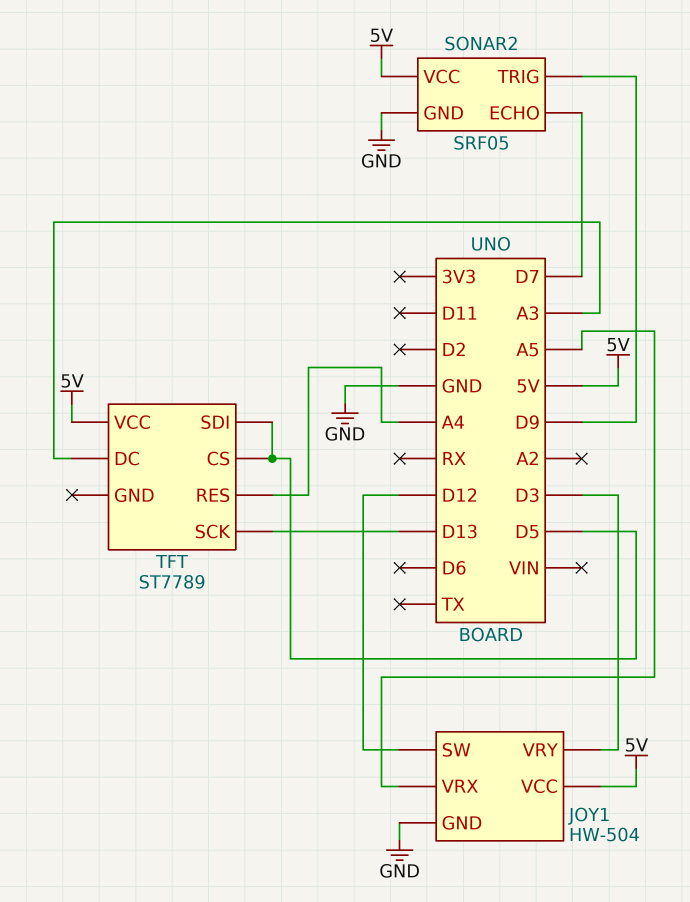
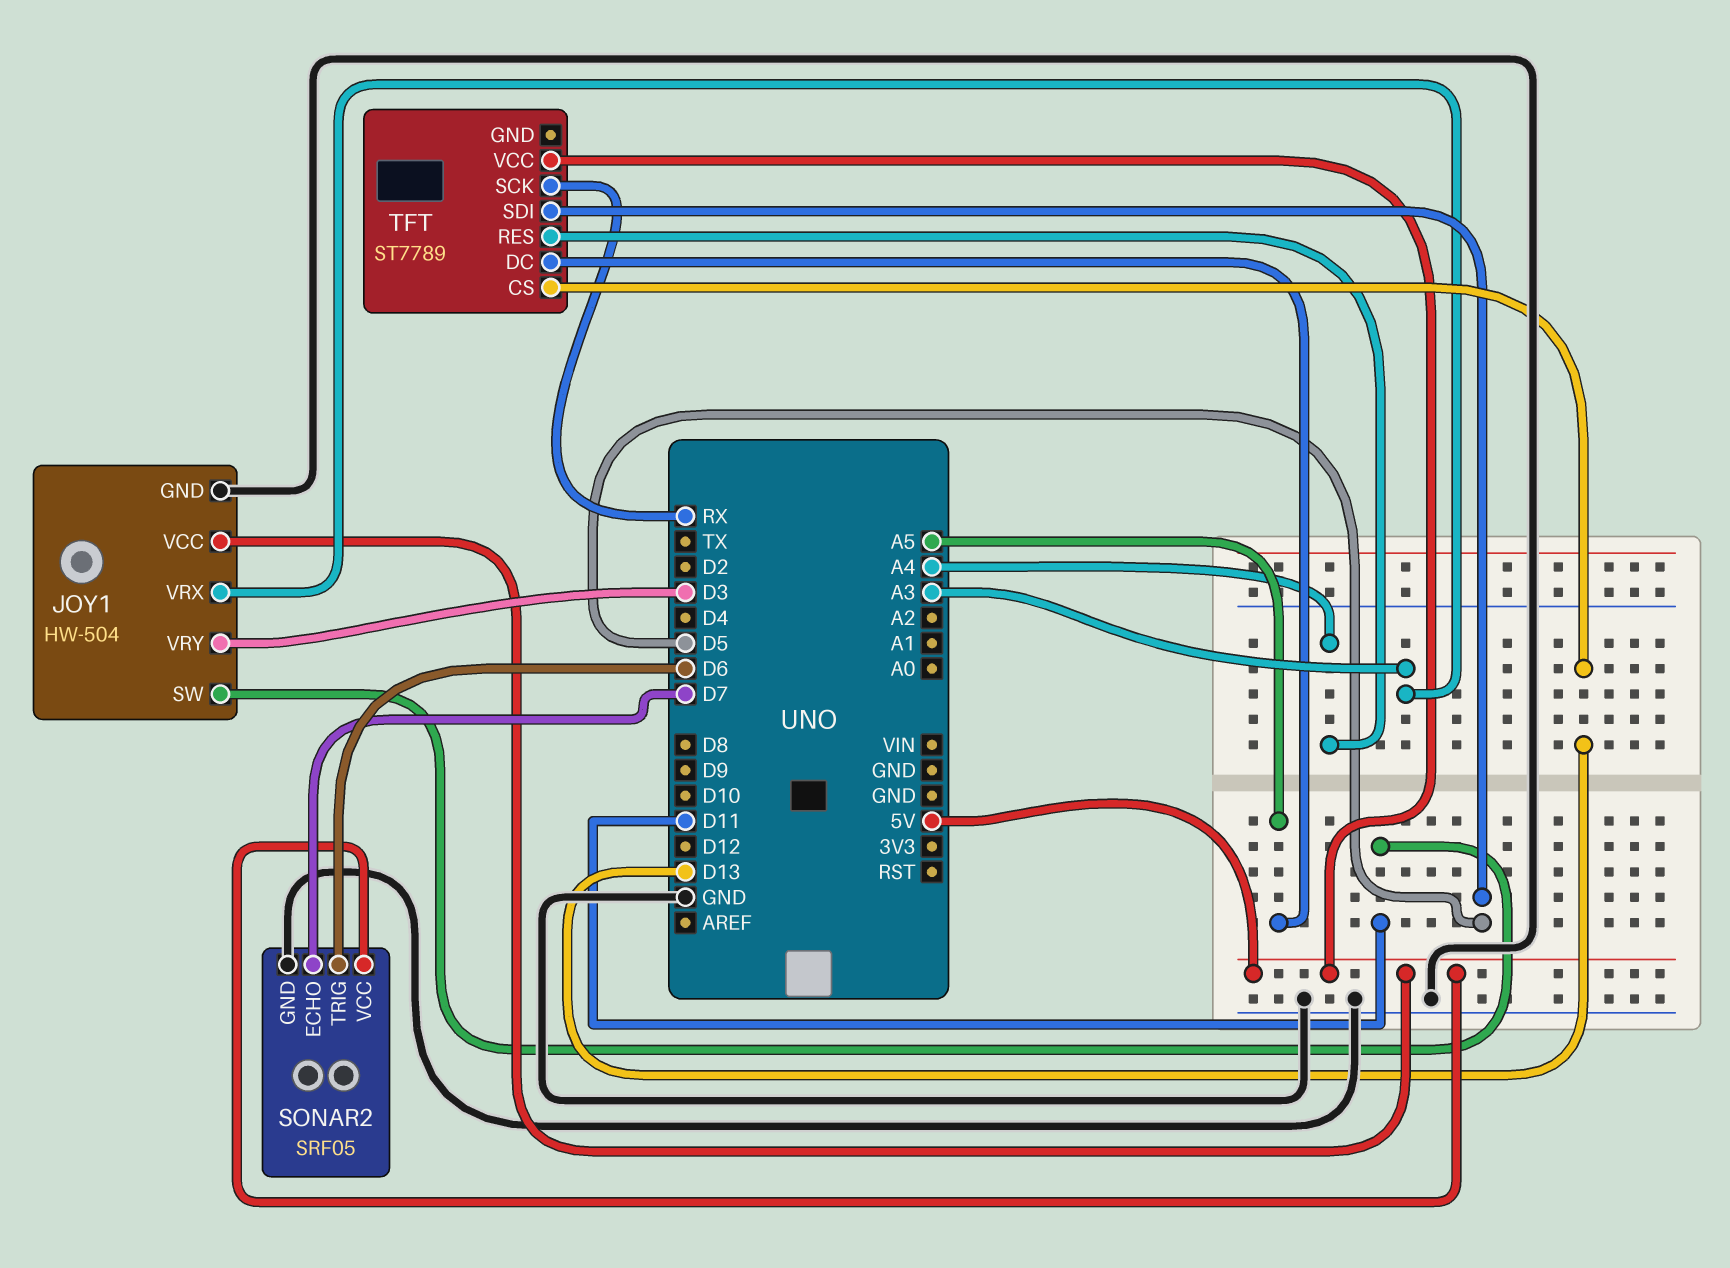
JOY1 pin SW: D12 -> D11
JOY1 pin VRX: A5 -> A3
SONAR2 pin TRIG: D9 -> D6
TFT pin CS: D5 -> D13
TFT pin DC: A3 -> A5
TFT pin SCK: D13 -> RX

